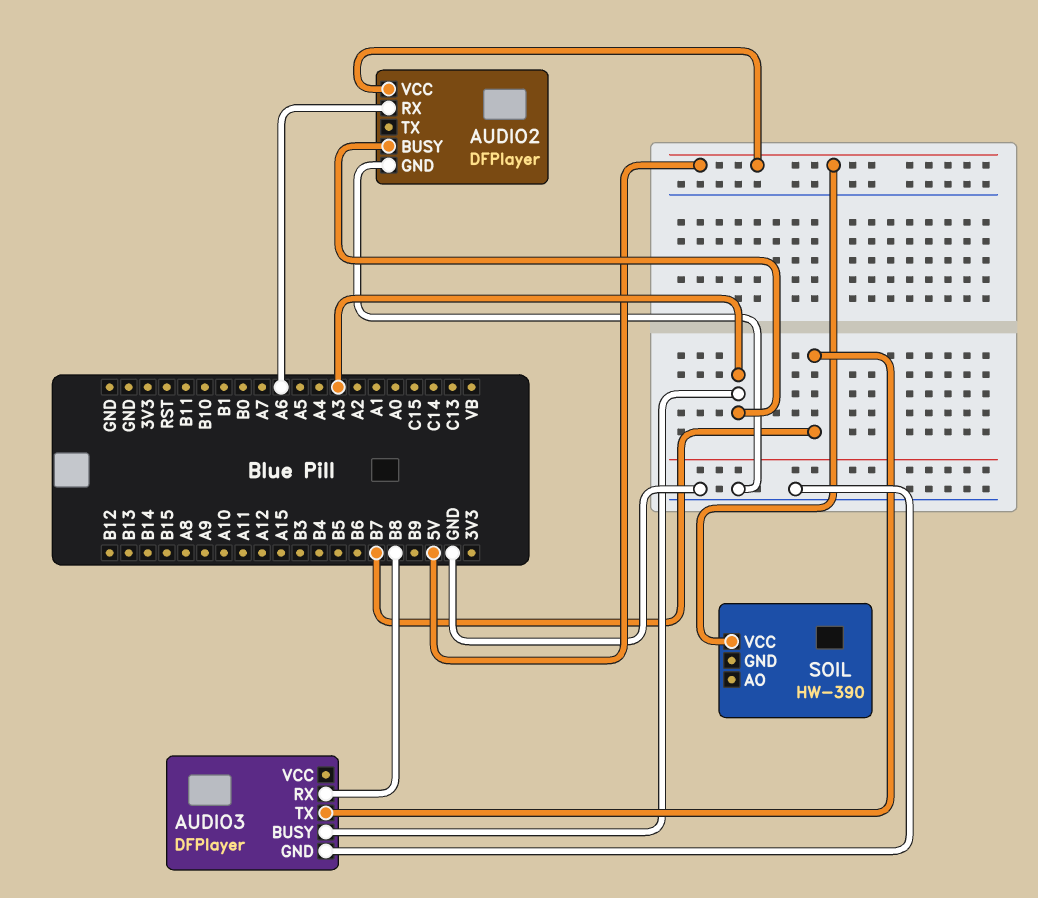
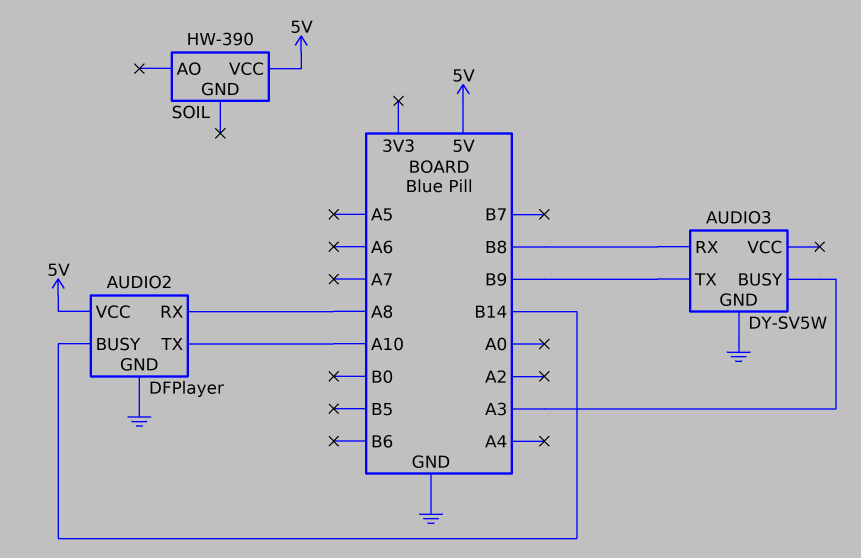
AUDIO2 pin BUSY: A3 -> B14
AUDIO2 pin RX: A6 -> A8
AUDIO2 pin TX: none -> A10
AUDIO3: DFPlayer -> DY-SV5W
AUDIO3 pin TX: B7 -> B9

